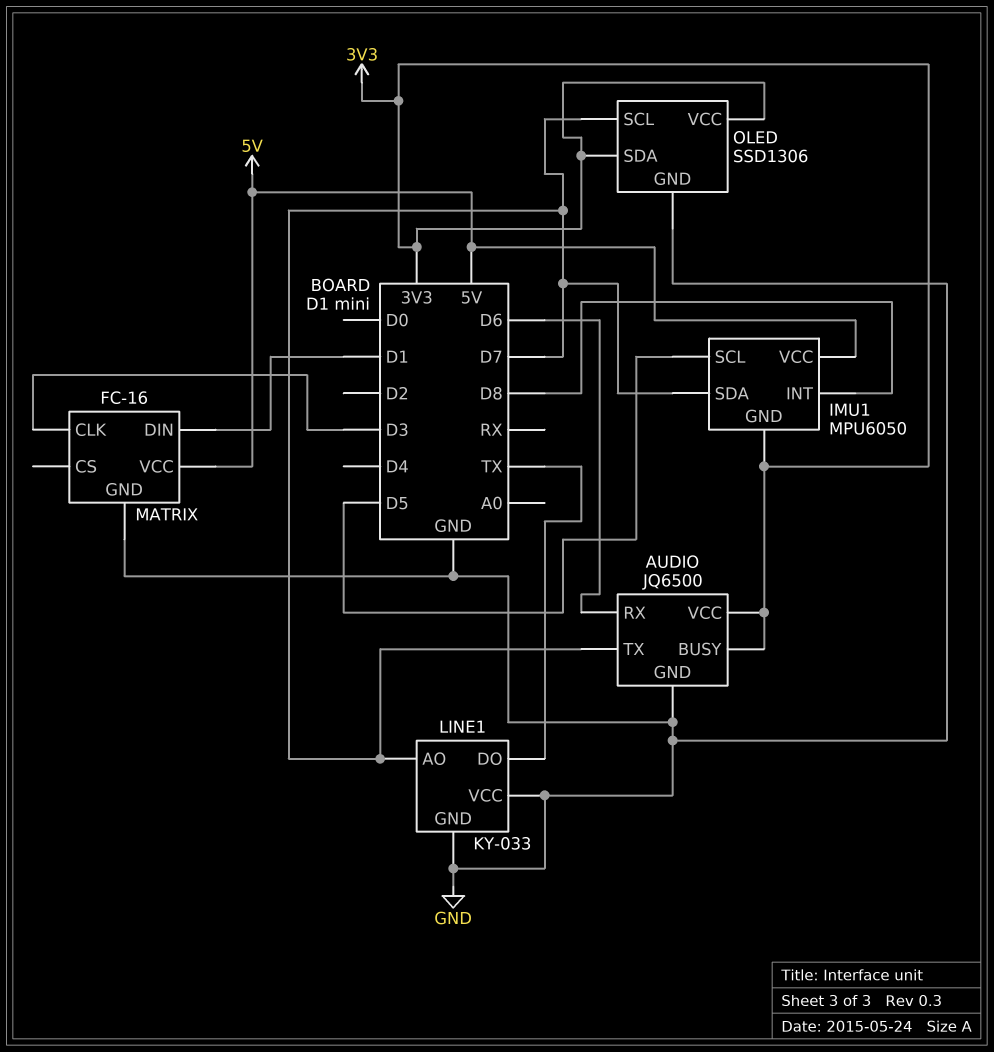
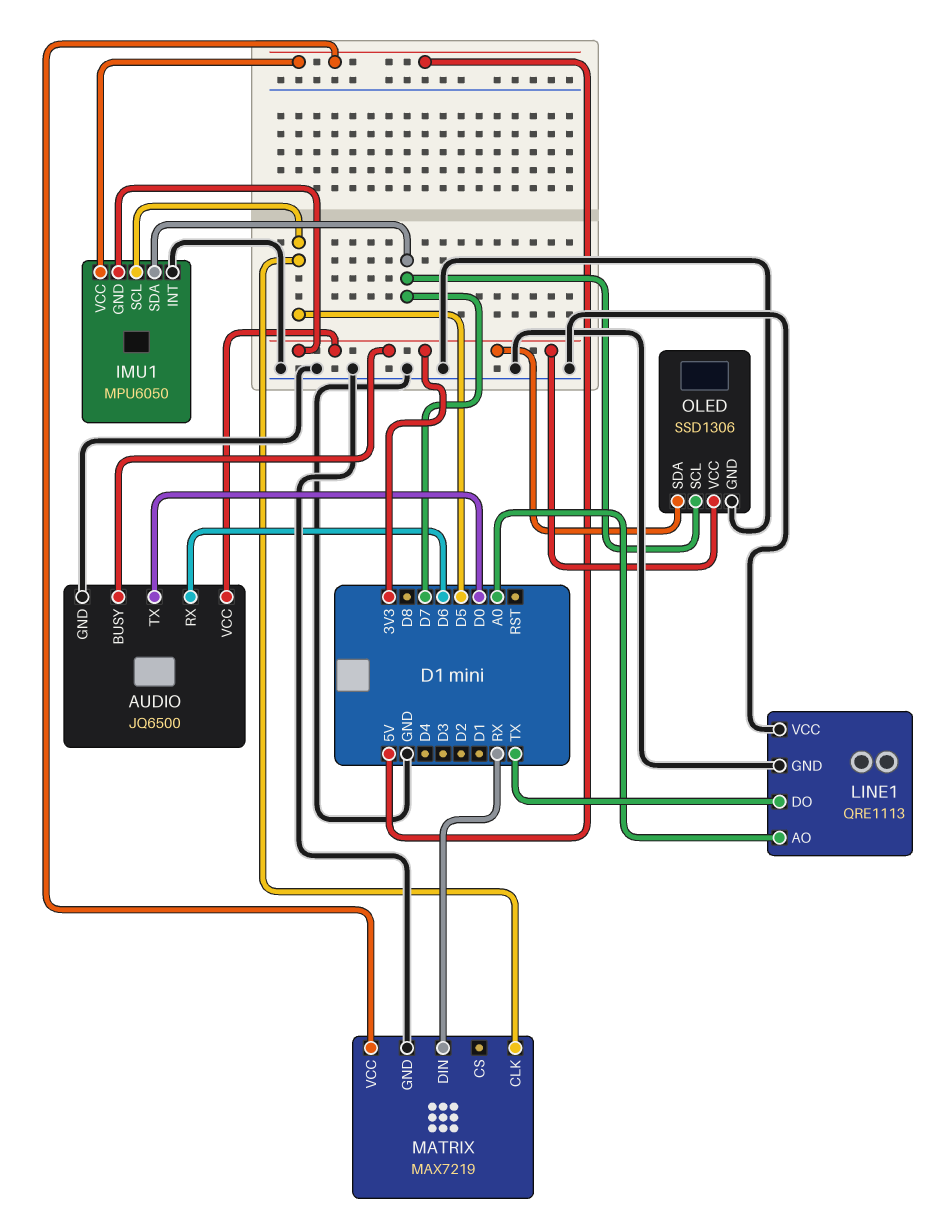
AUDIO pin TX: D7 -> D0
IMU1 pin INT: D8 -> GND
LINE1: KY-033 -> QRE1113
LINE1 pin AO: D7 -> A0
MATRIX: FC-16 -> MAX7219
MATRIX pin CLK: D3 -> D5
MATRIX pin DIN: D1 -> RX

